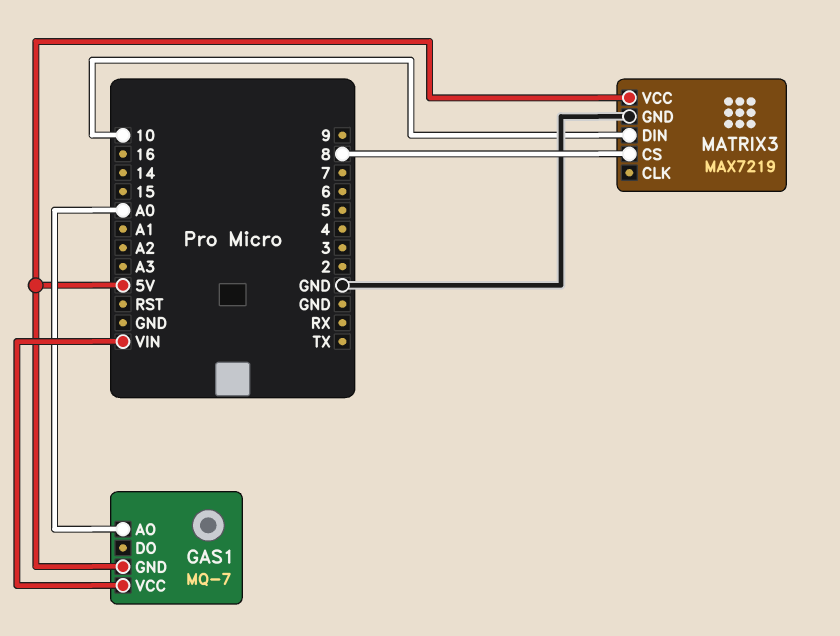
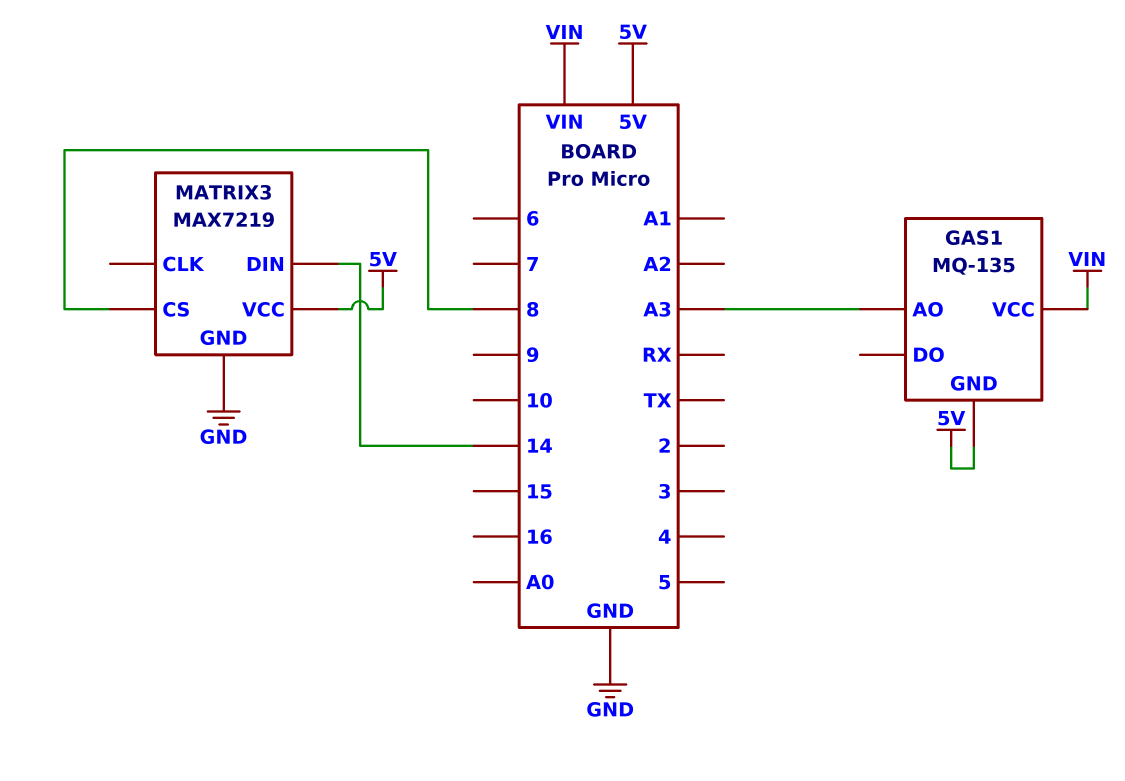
GAS1: MQ-7 -> MQ-135
GAS1 pin AO: A0 -> A3
MATRIX3 pin DIN: 10 -> 14

